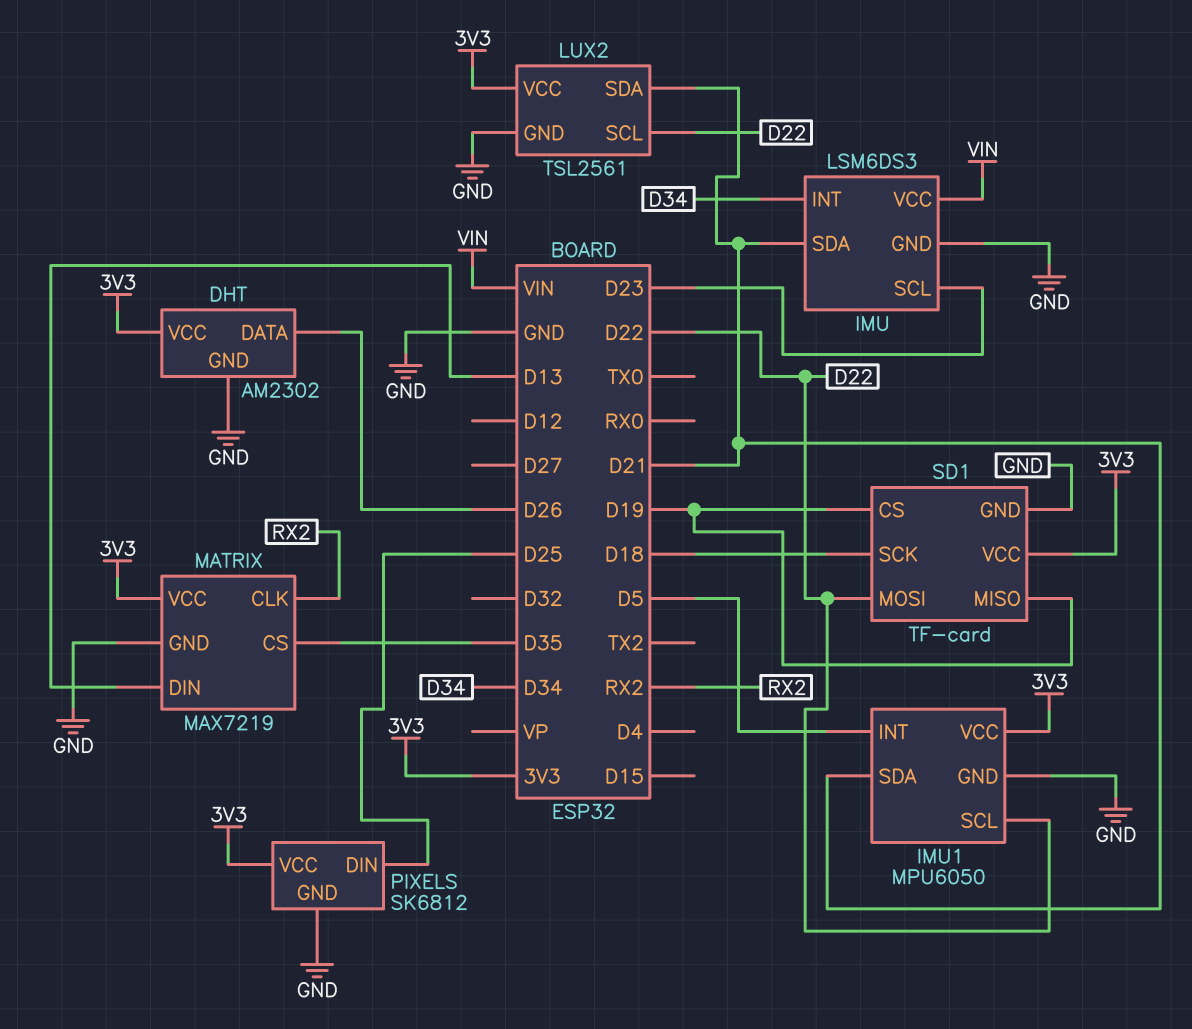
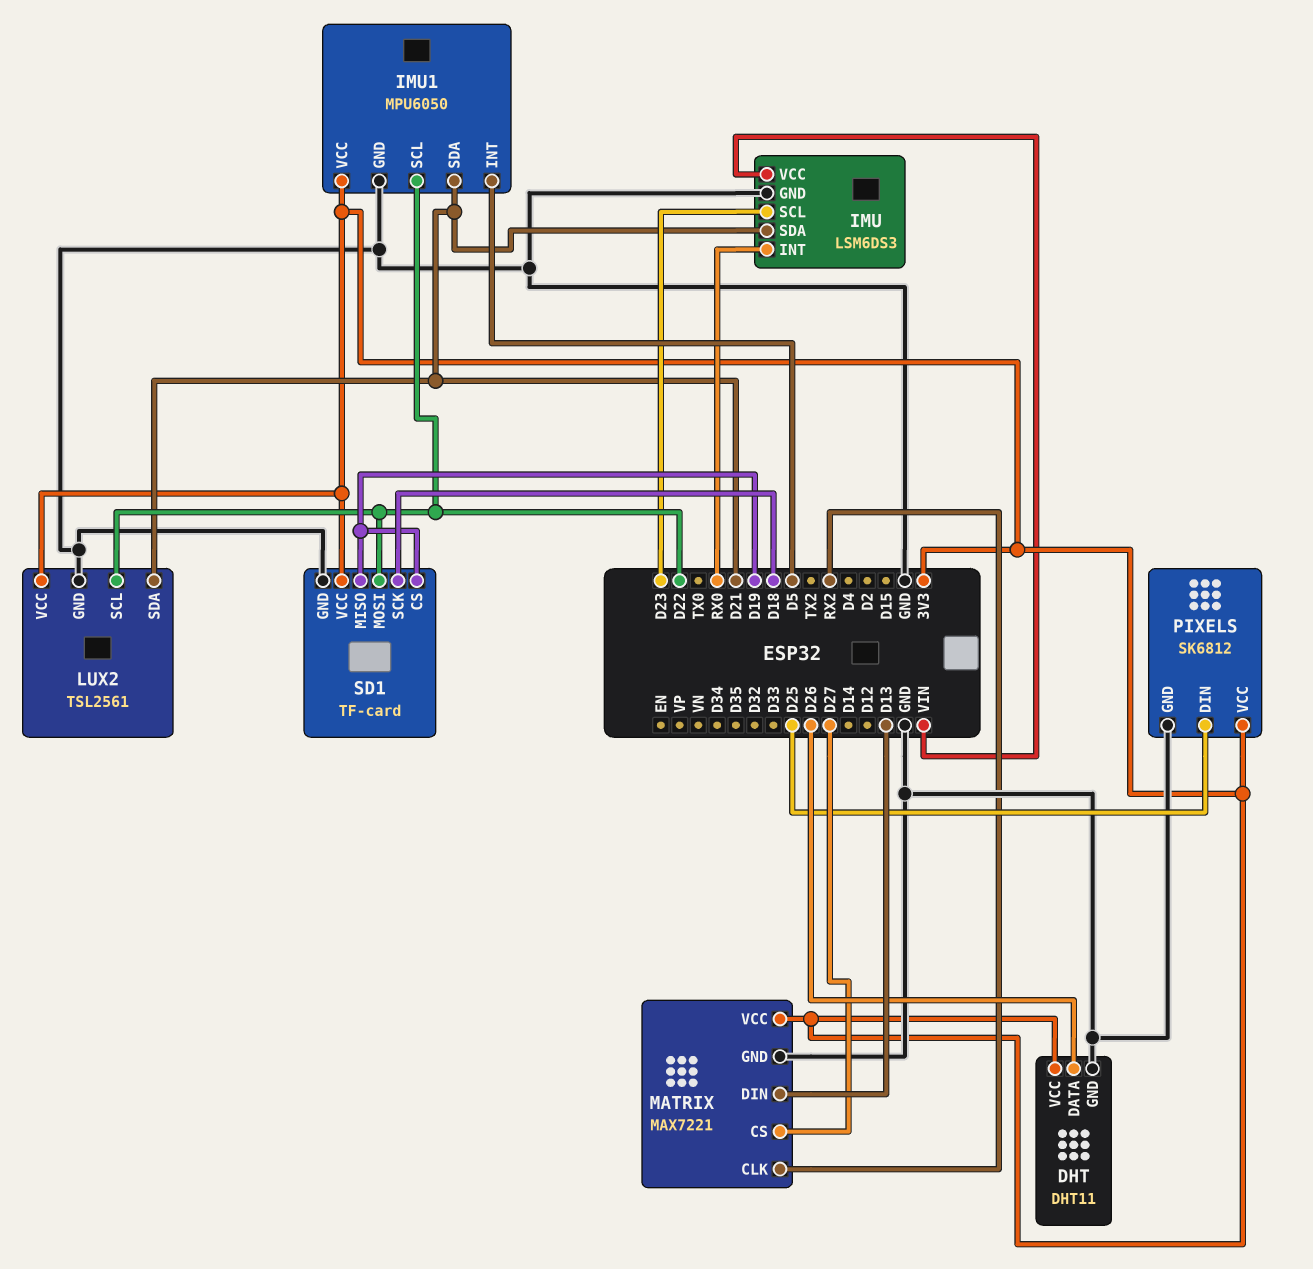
DHT: AM2302 -> DHT11
IMU pin INT: D34 -> RX0
MATRIX: MAX7219 -> MAX7221
MATRIX pin CS: D35 -> D27

